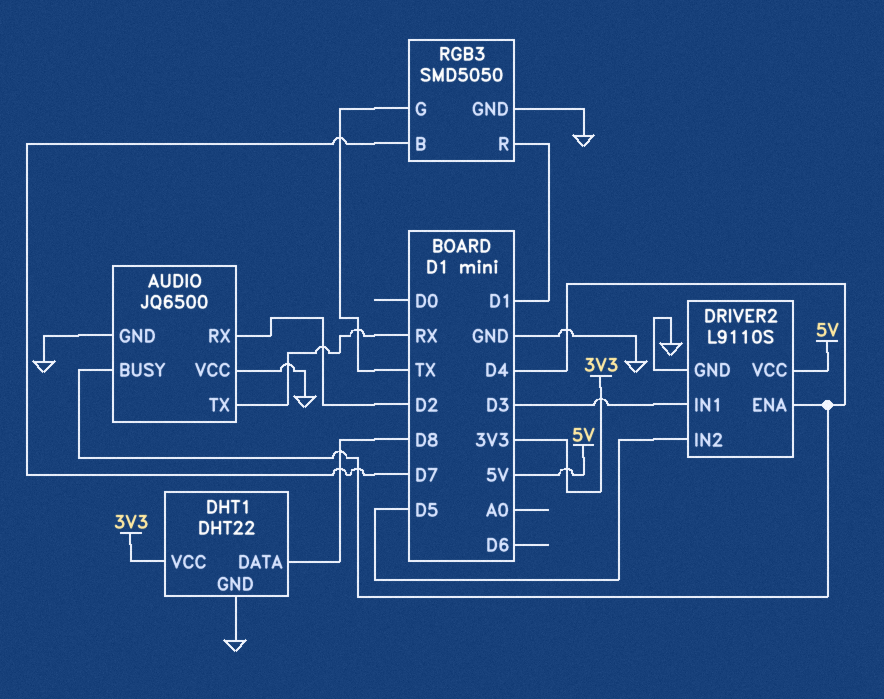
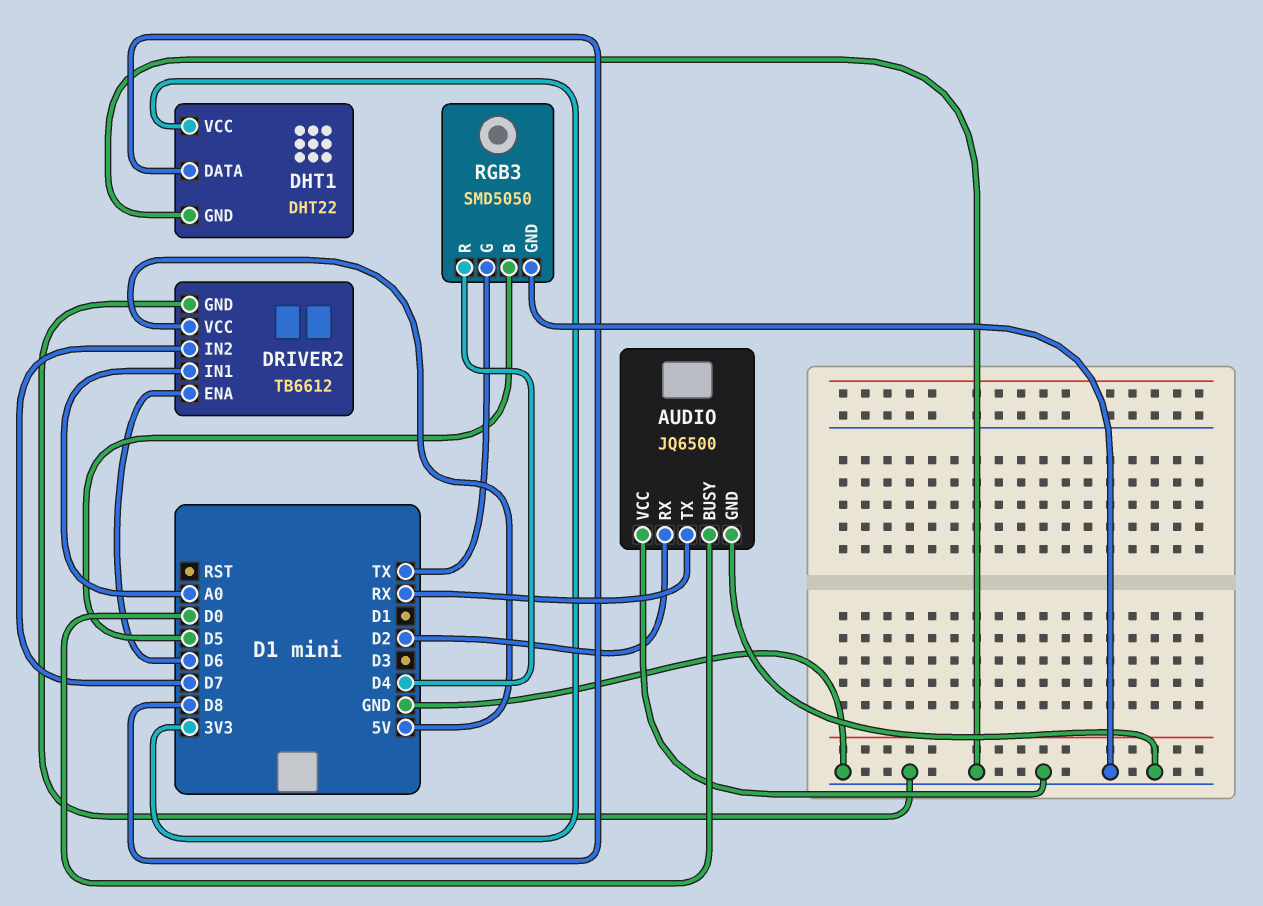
AUDIO pin BUSY: D4 -> D0
DRIVER2: L9110S -> TB6612
DRIVER2 pin ENA: D4 -> D6
DRIVER2 pin IN1: D3 -> A0
DRIVER2 pin IN2: D5 -> D7
RGB3 pin B: D7 -> D5
RGB3 pin R: D1 -> D4

